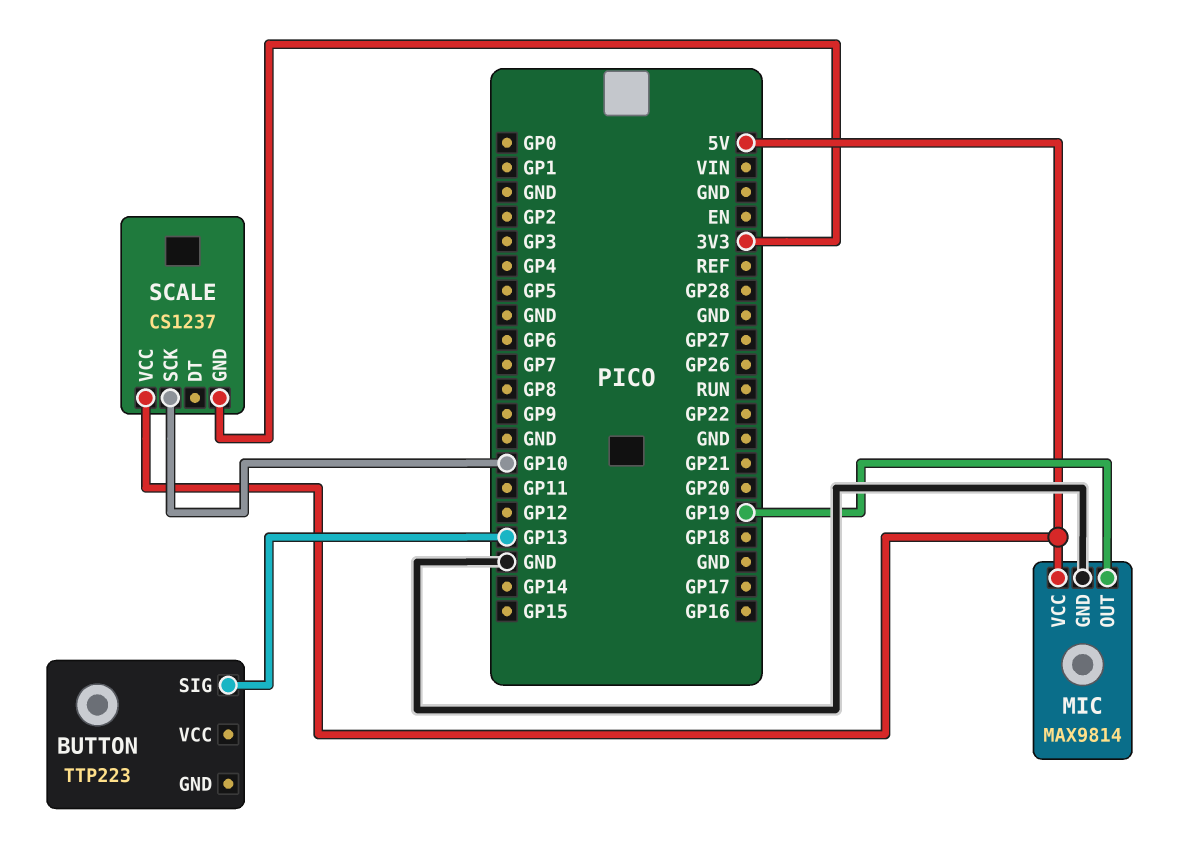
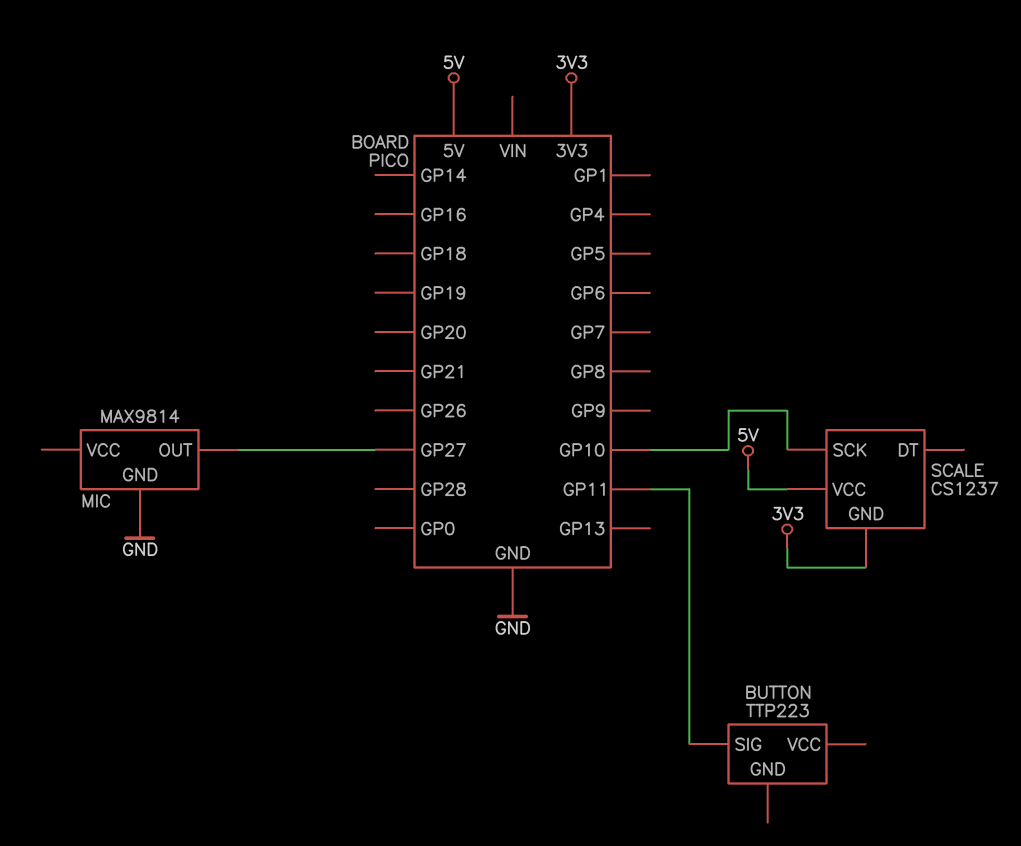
BUTTON pin SIG: GP13 -> GP11
MIC pin OUT: GP19 -> GP27
MIC pin VCC: 5V -> none

